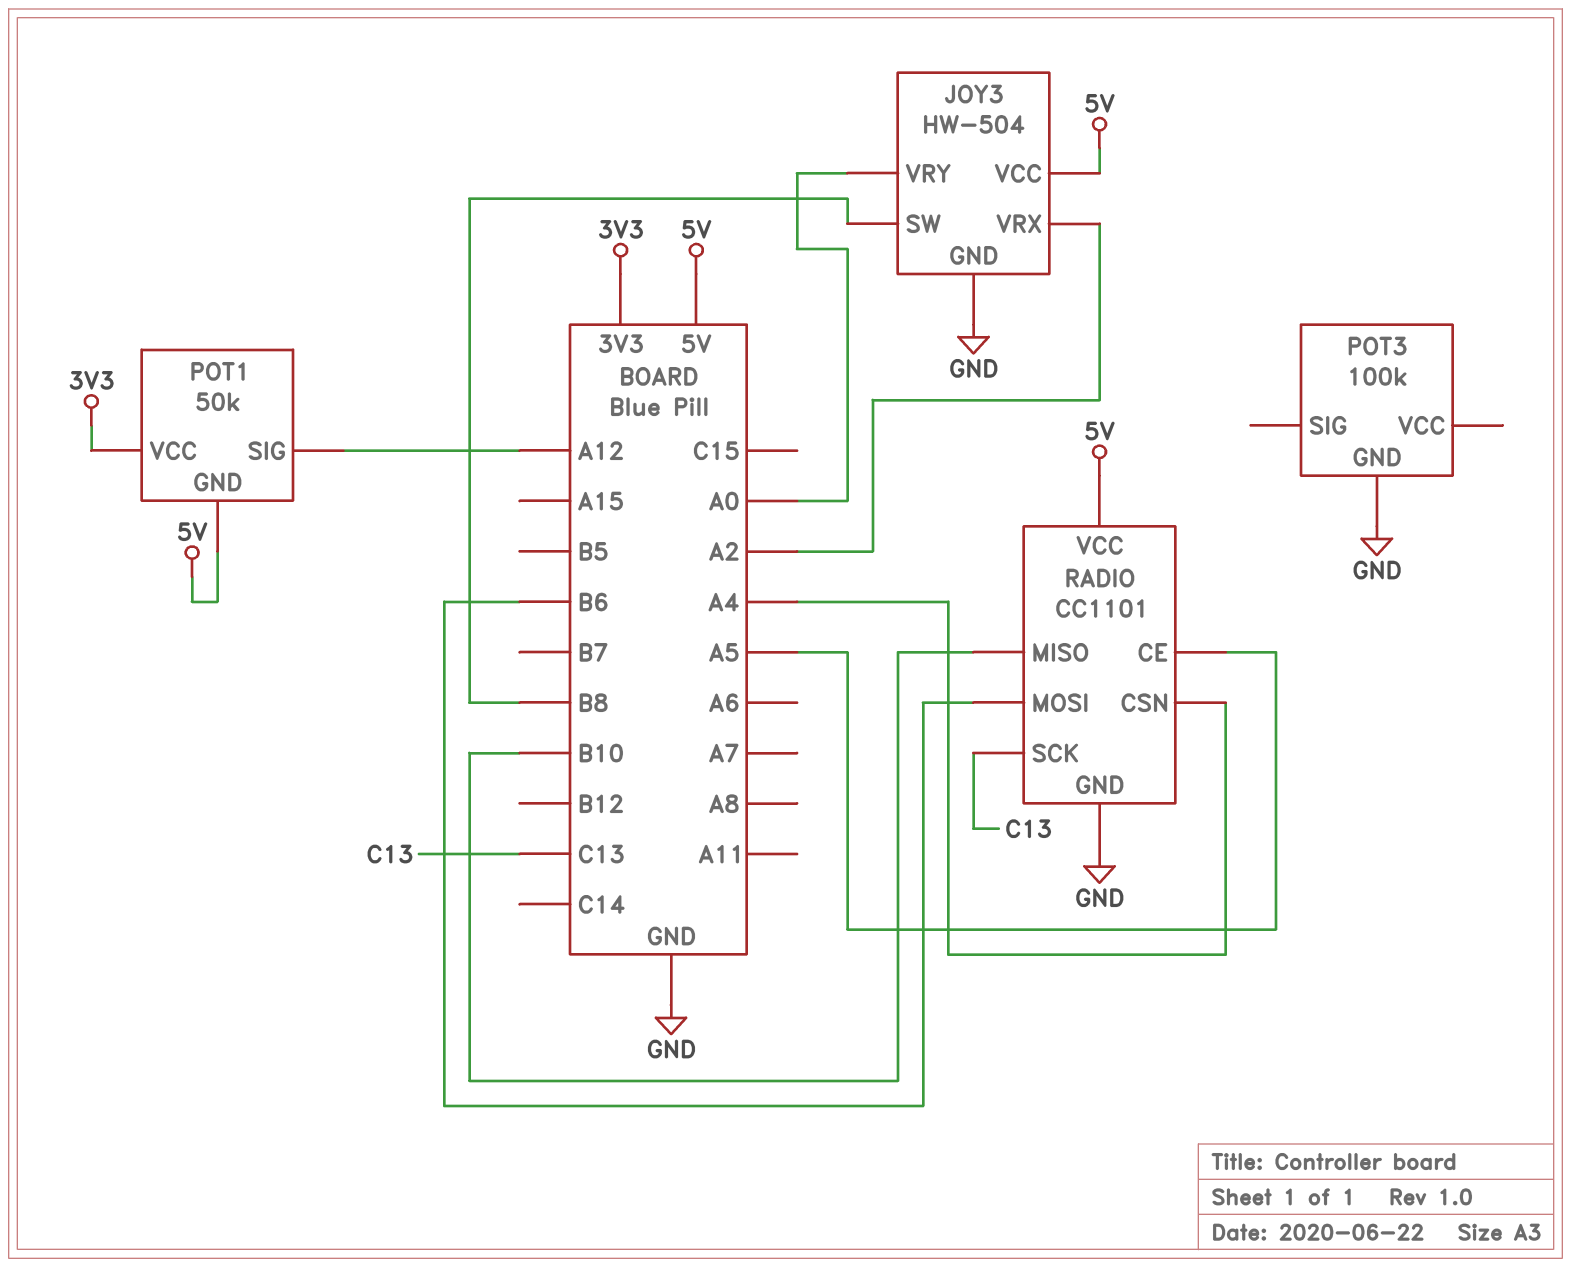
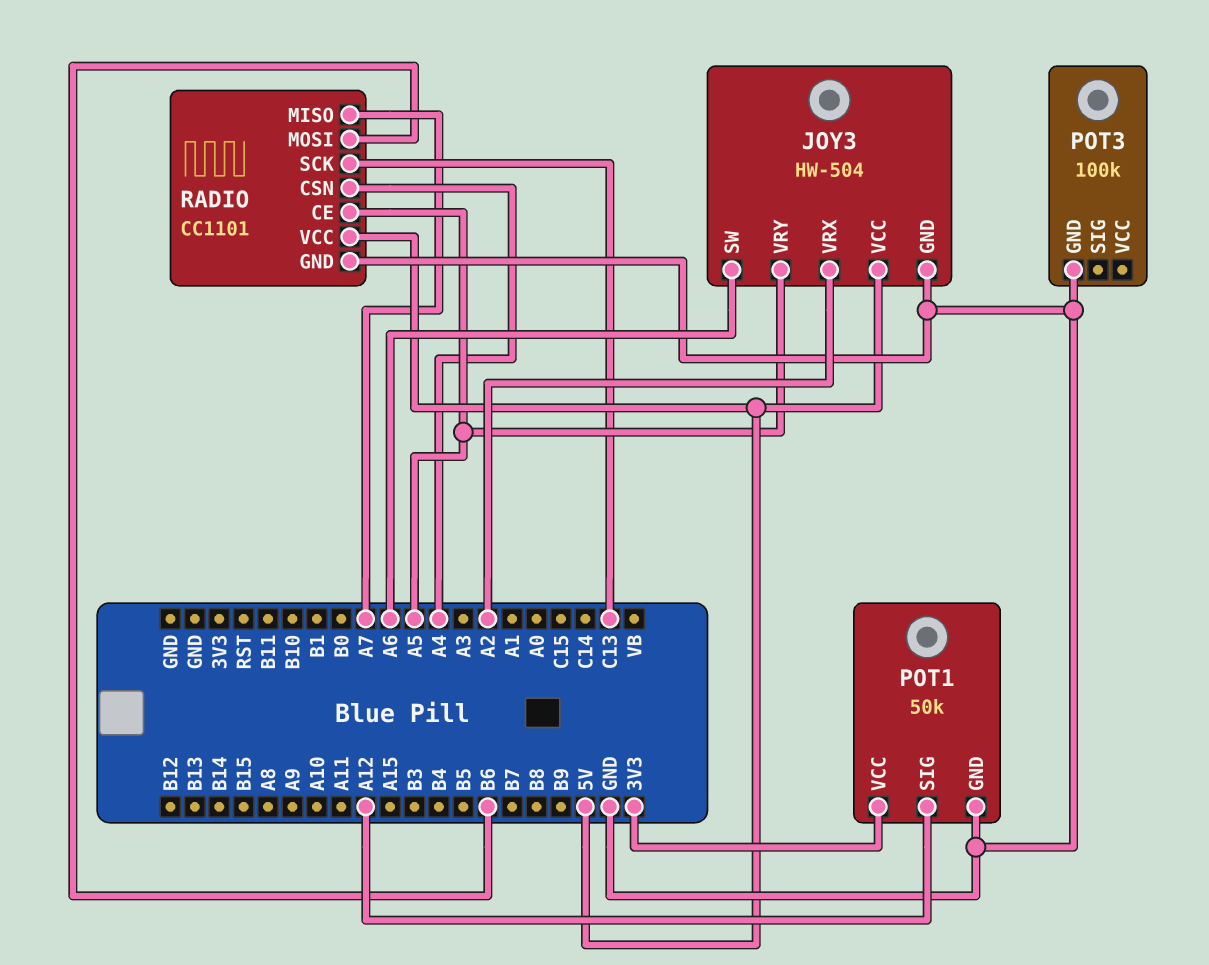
JOY3 pin SW: B8 -> A6
JOY3 pin VRY: A0 -> A5
POT1 pin GND: 5V -> GND
RADIO pin MISO: B10 -> A7

